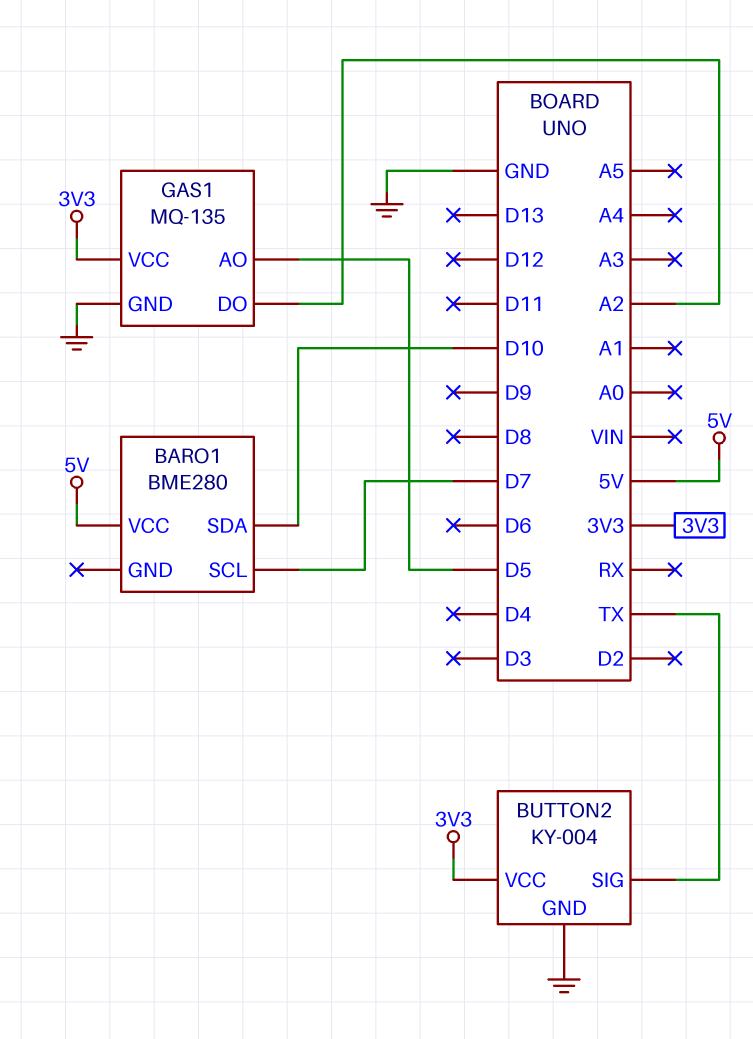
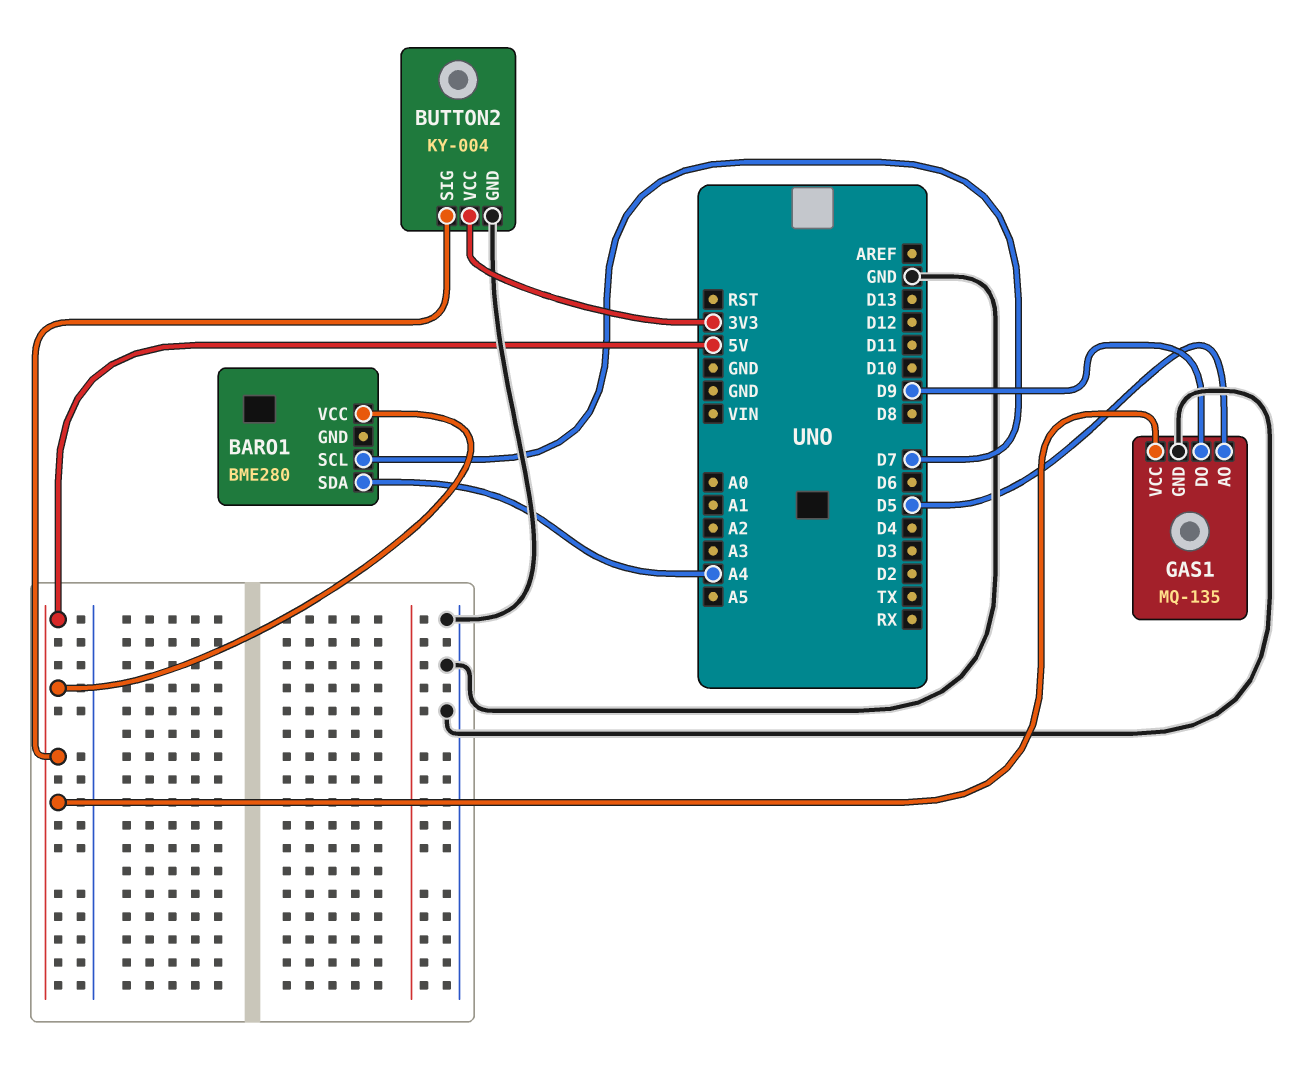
BARO1 pin SDA: D10 -> A4
BUTTON2 pin SIG: TX -> 5V
GAS1 pin DO: A2 -> D9
GAS1 pin VCC: 3V3 -> 5V

